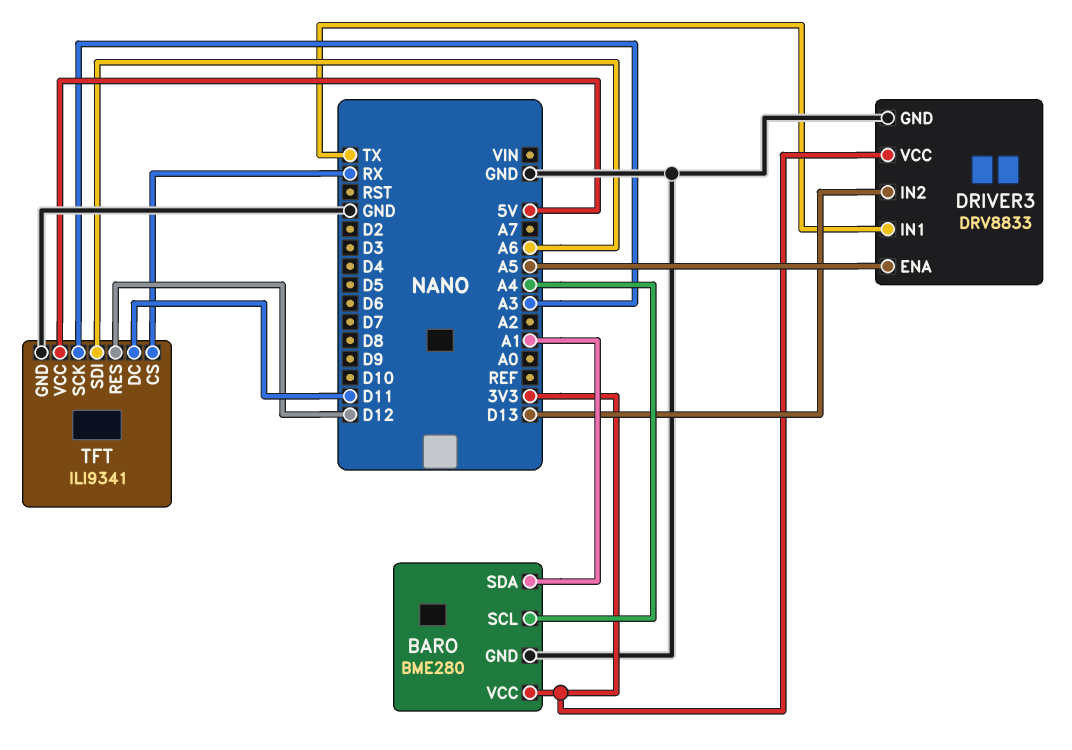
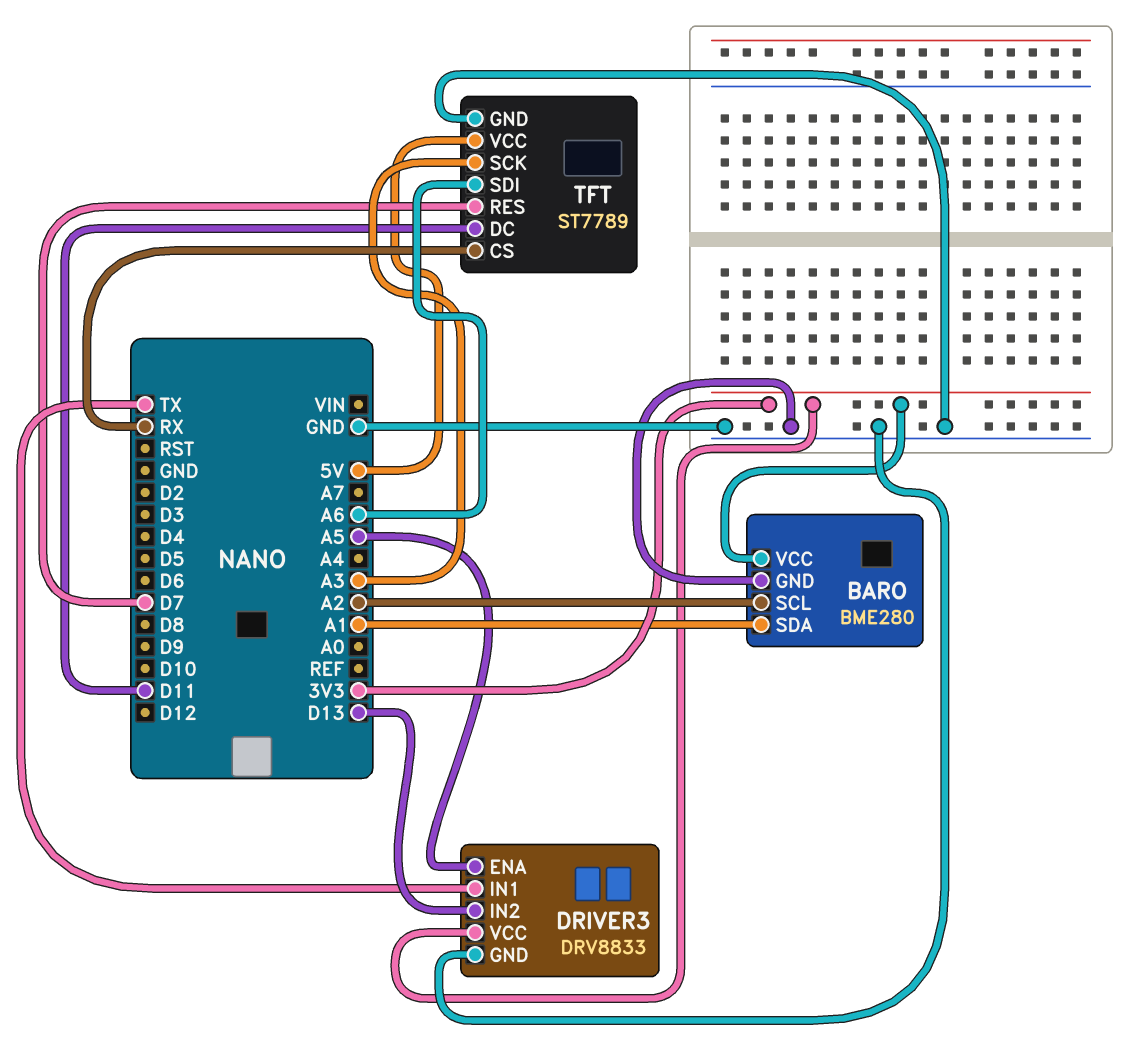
BARO pin SCL: A4 -> A2
TFT: ILI9341 -> ST7789
TFT pin RES: D12 -> D7

